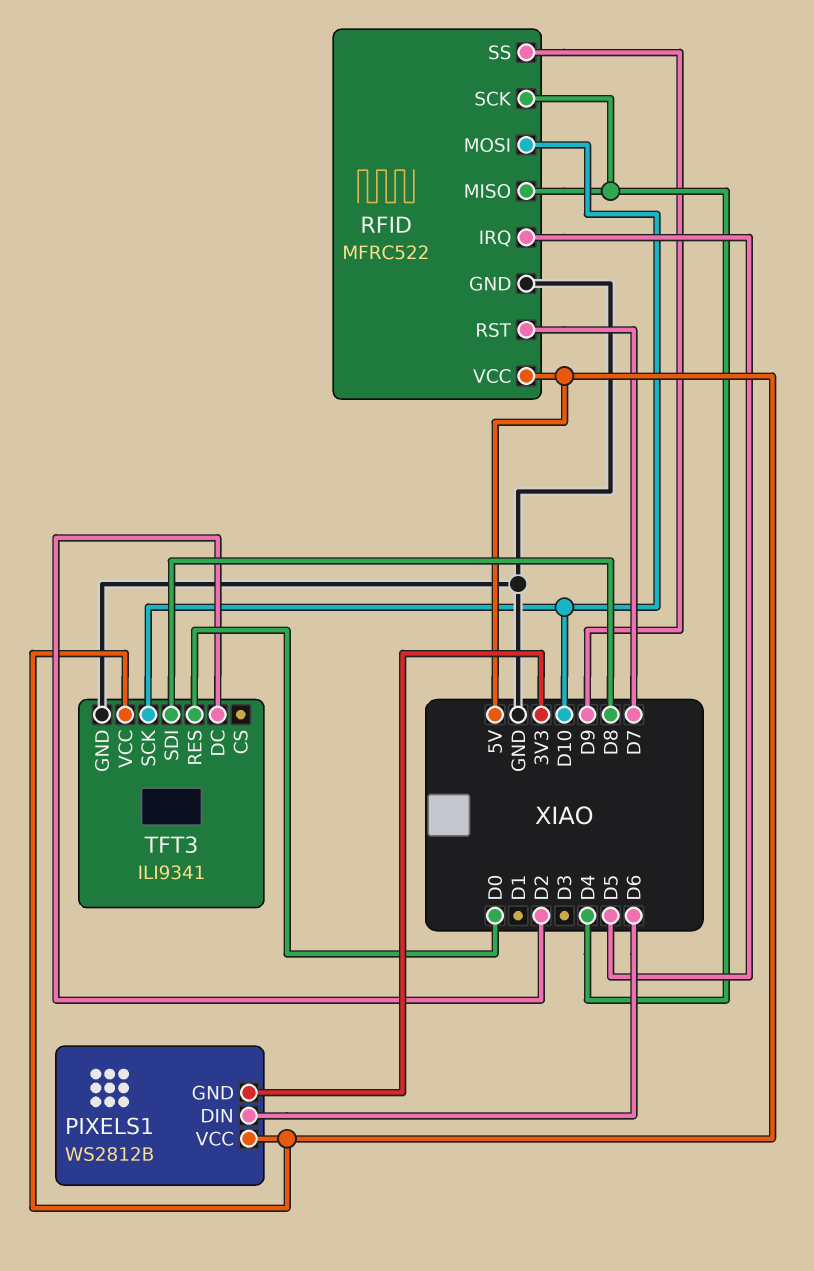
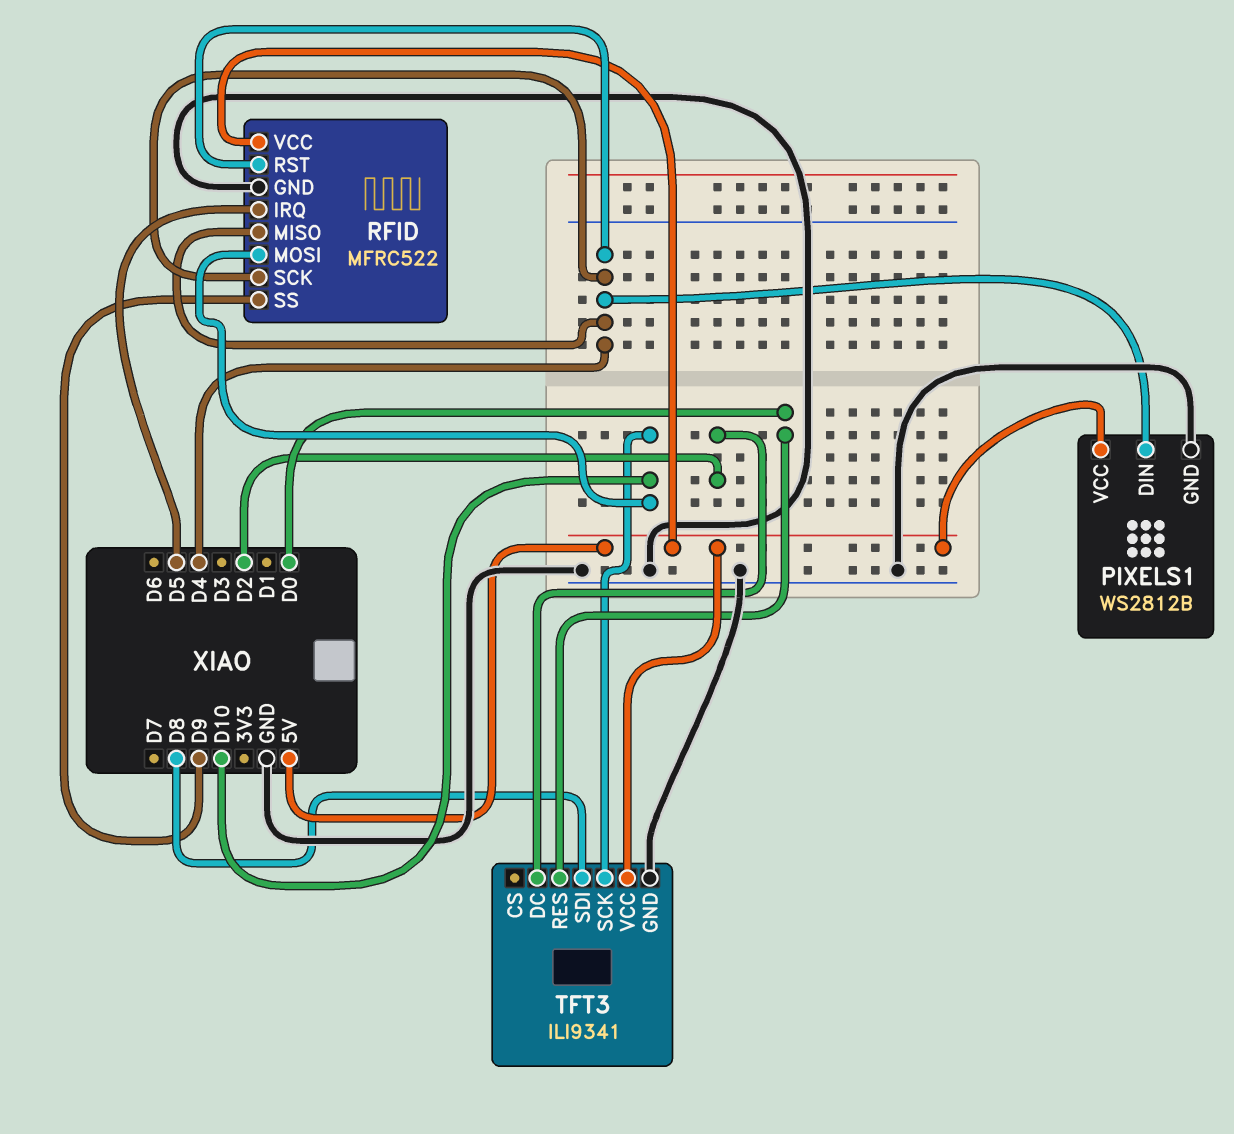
PIXELS1 pin DIN: D6 -> D4
PIXELS1 pin GND: 3V3 -> GND
RFID pin RST: D7 -> D4

